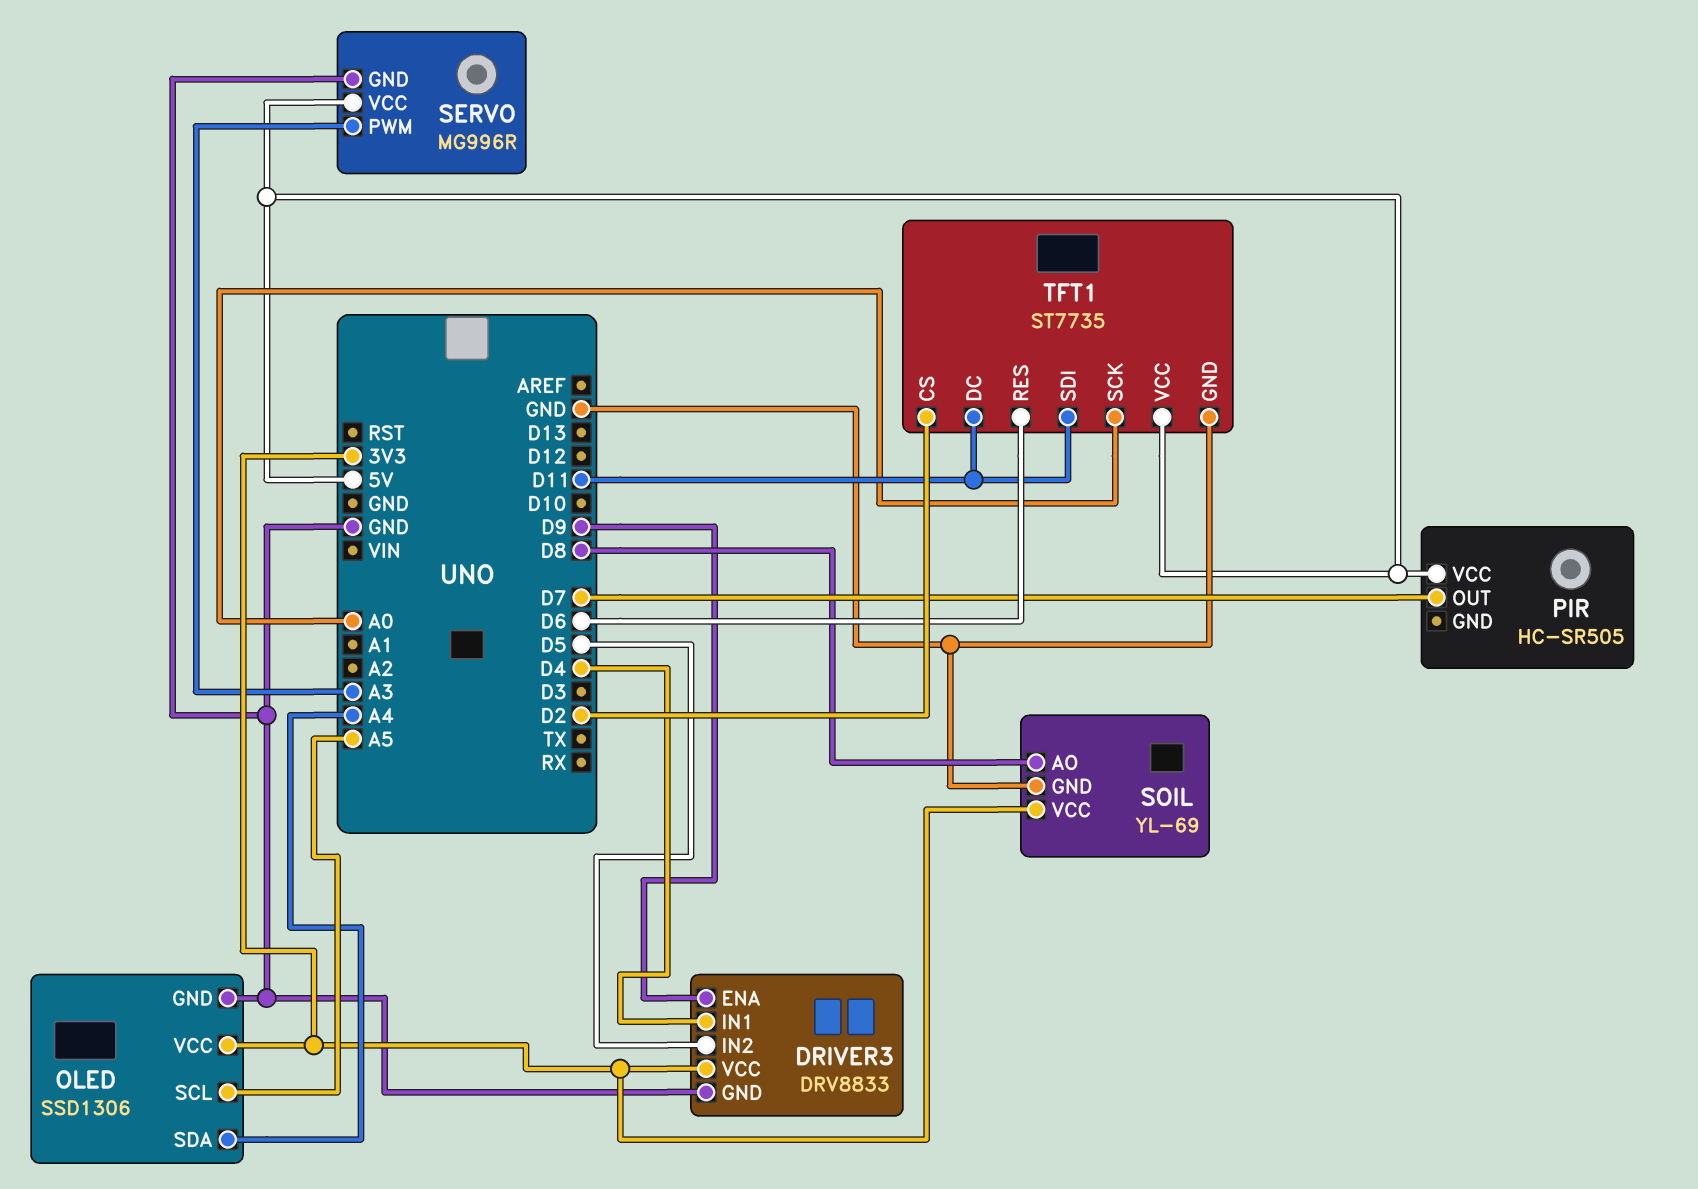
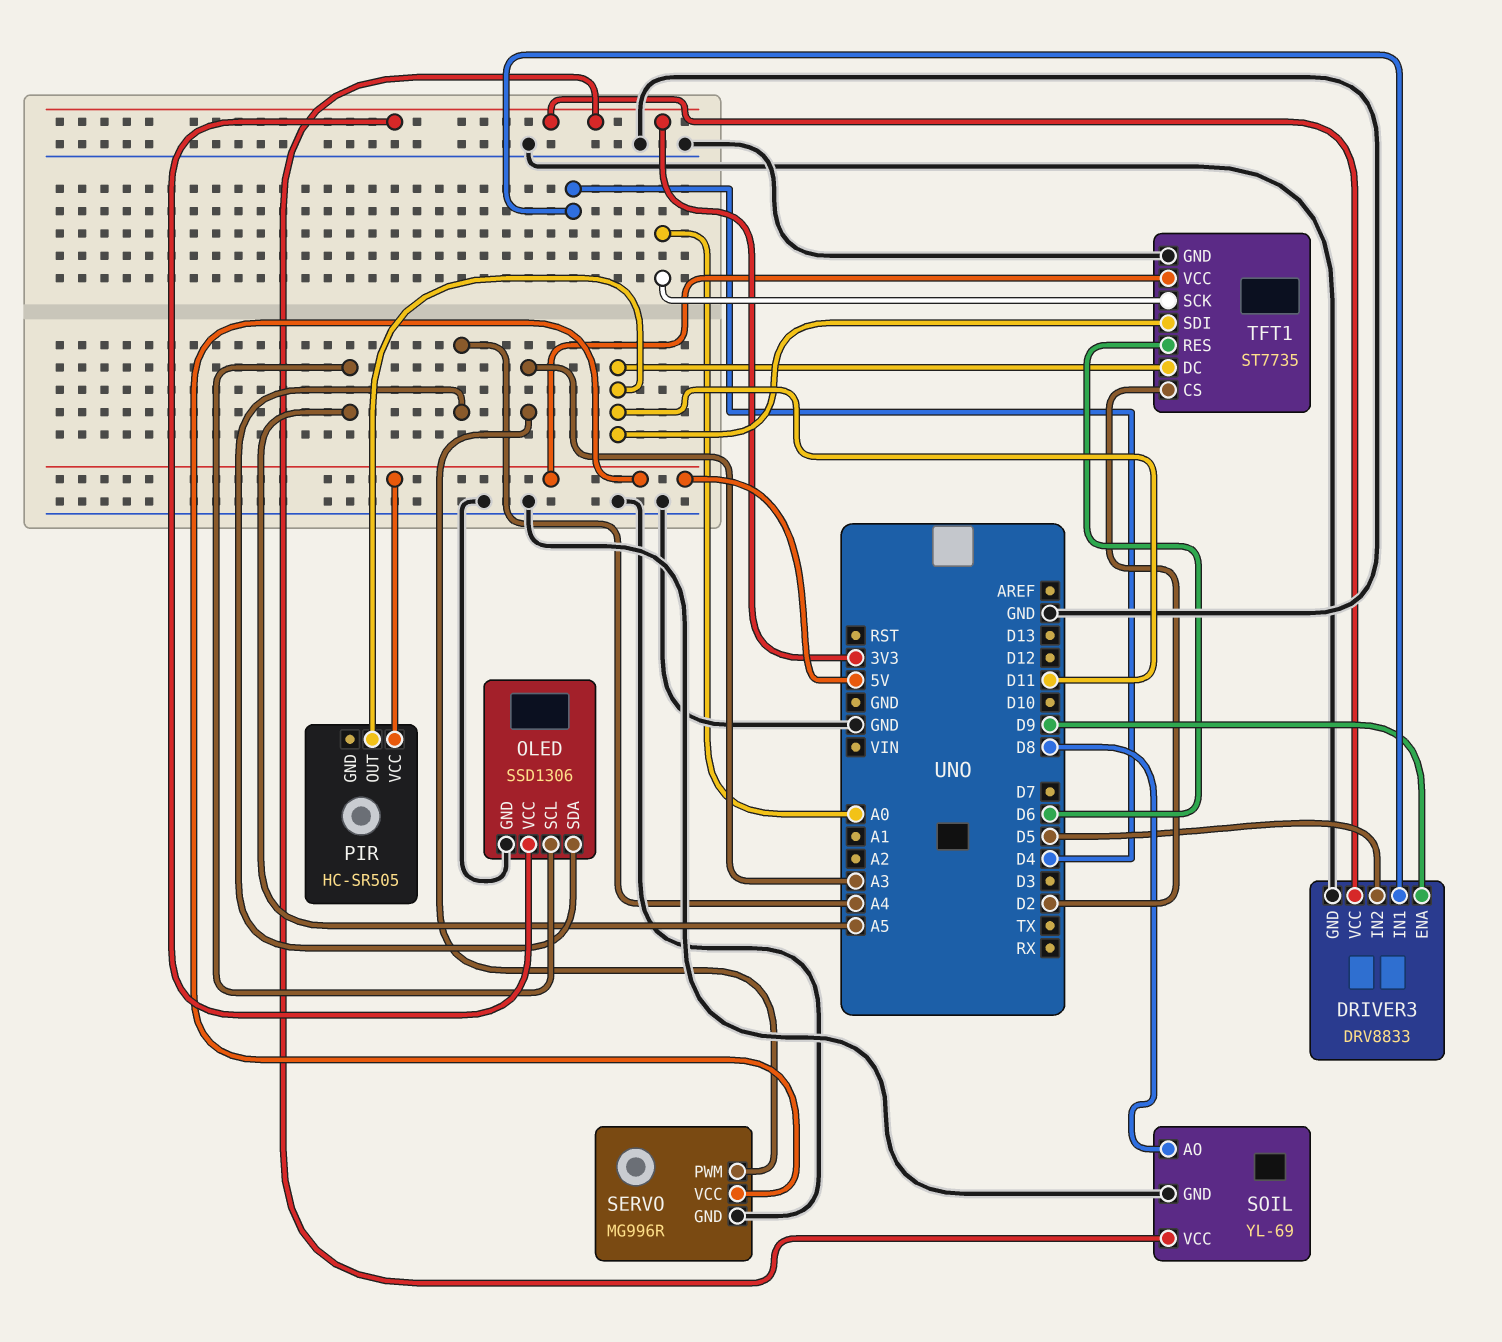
PIR pin OUT: D7 -> D11

